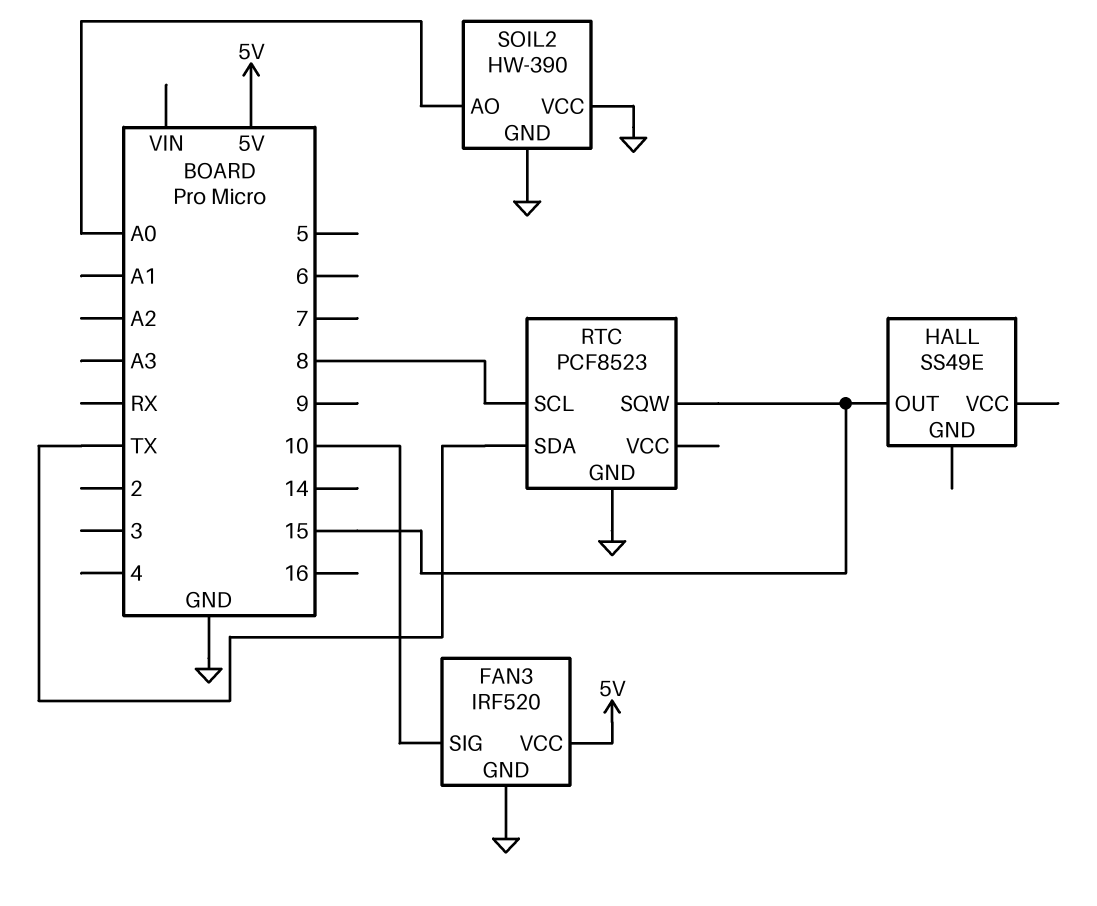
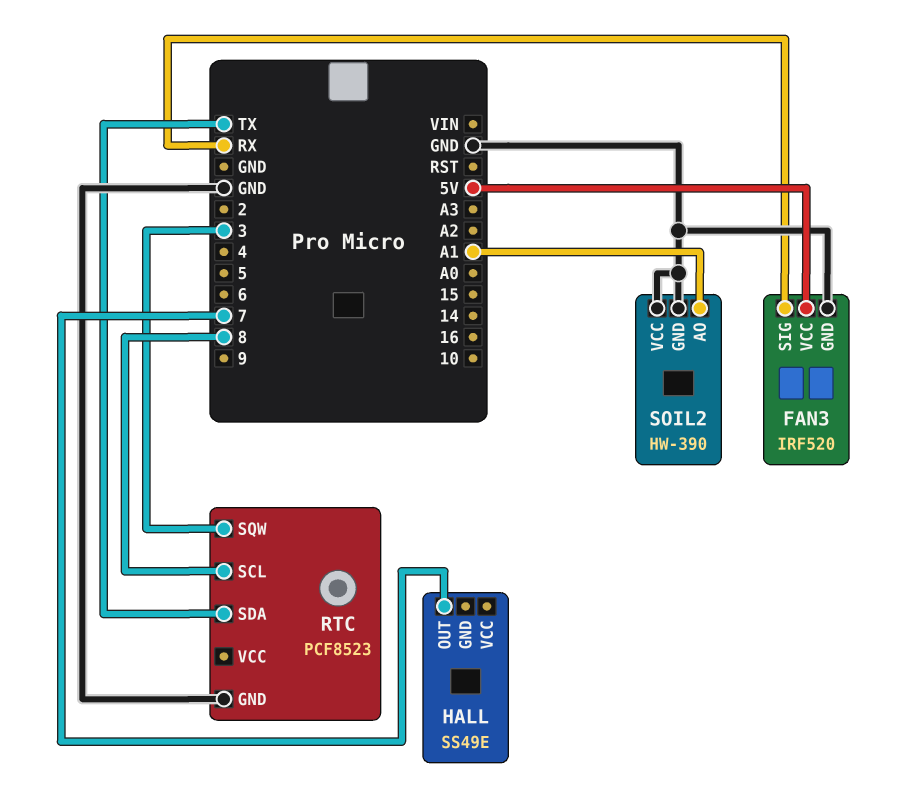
FAN3 pin SIG: 10 -> RX
HALL pin OUT: 15 -> 7
RTC pin SQW: 15 -> 3
SOIL2 pin AO: A0 -> A1

